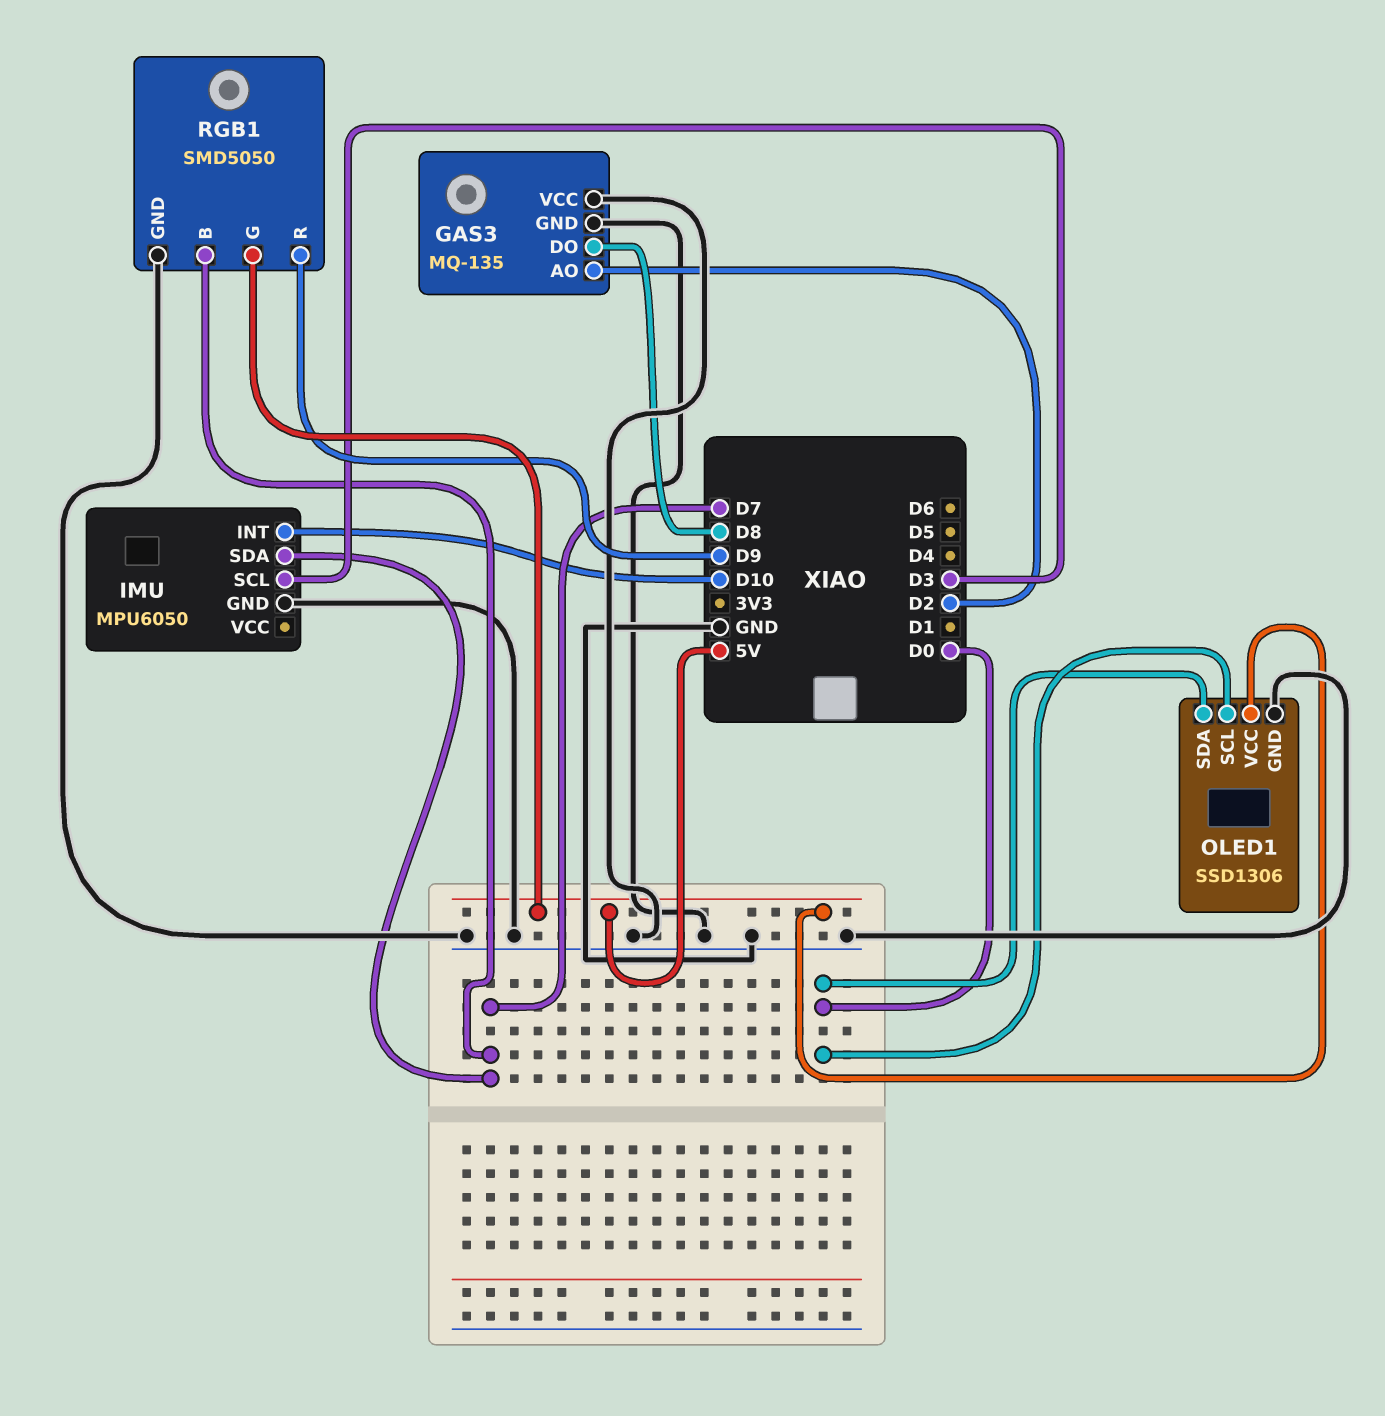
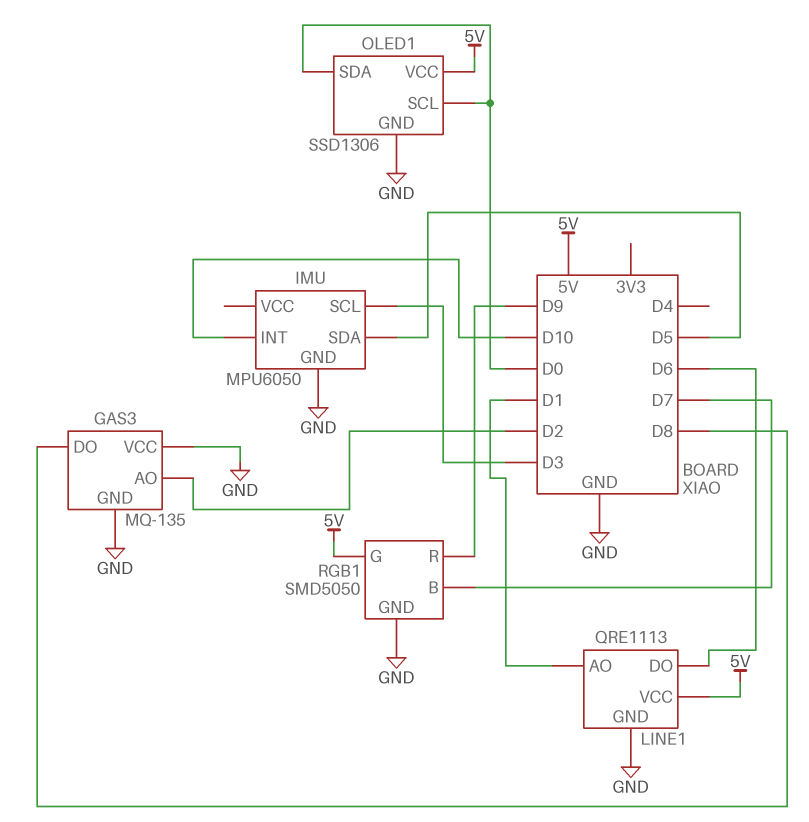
IMU pin SDA: D7 -> D5
LINE1: none -> QRE1113
LINE1 pin AO: none -> D1
LINE1 pin DO: none -> D6
LINE1 pin GND: none -> GND
LINE1 pin VCC: none -> 5V

